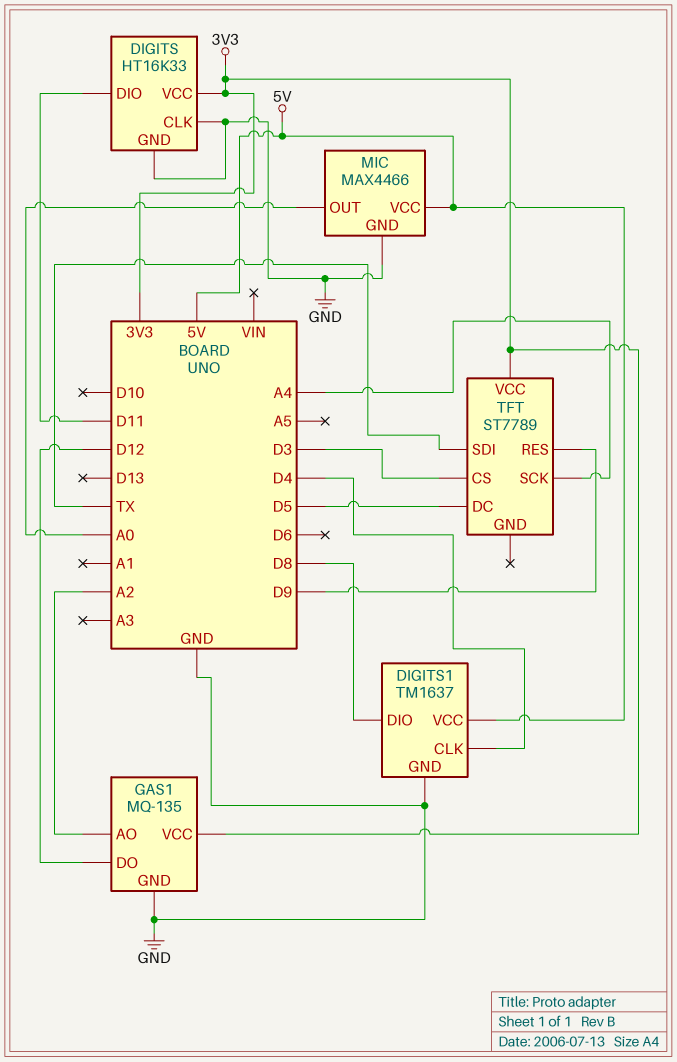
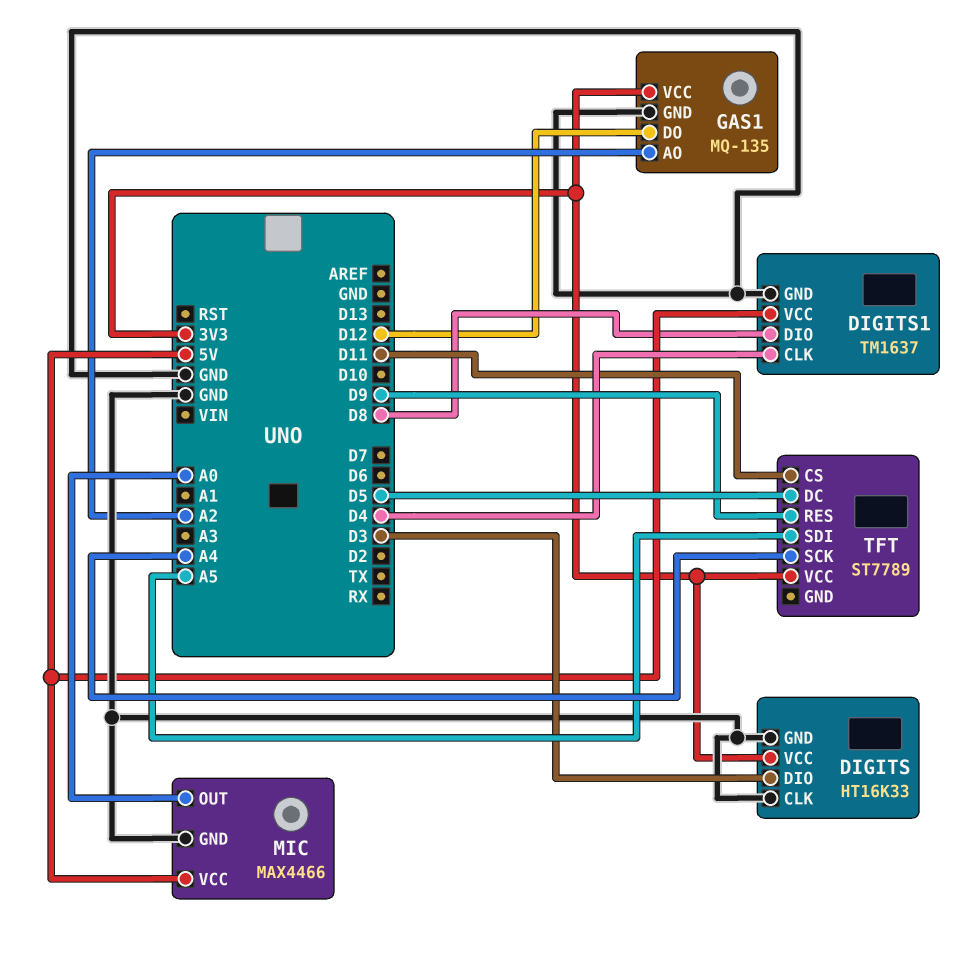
DIGITS pin DIO: D11 -> D3
TFT pin CS: D3 -> D11
TFT pin SDI: TX -> A5

